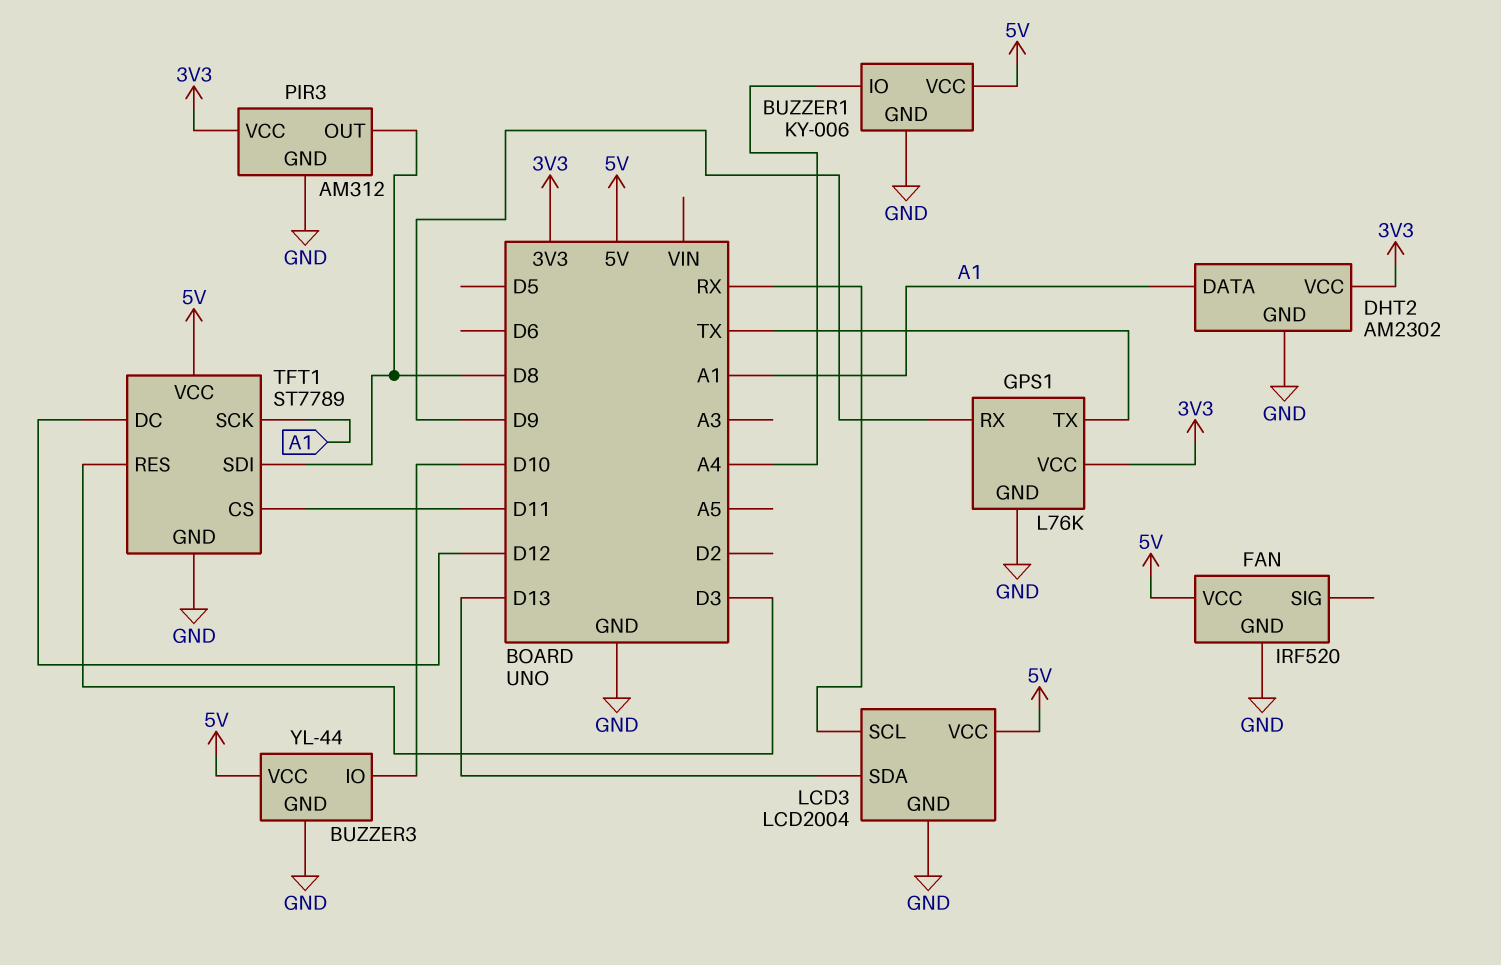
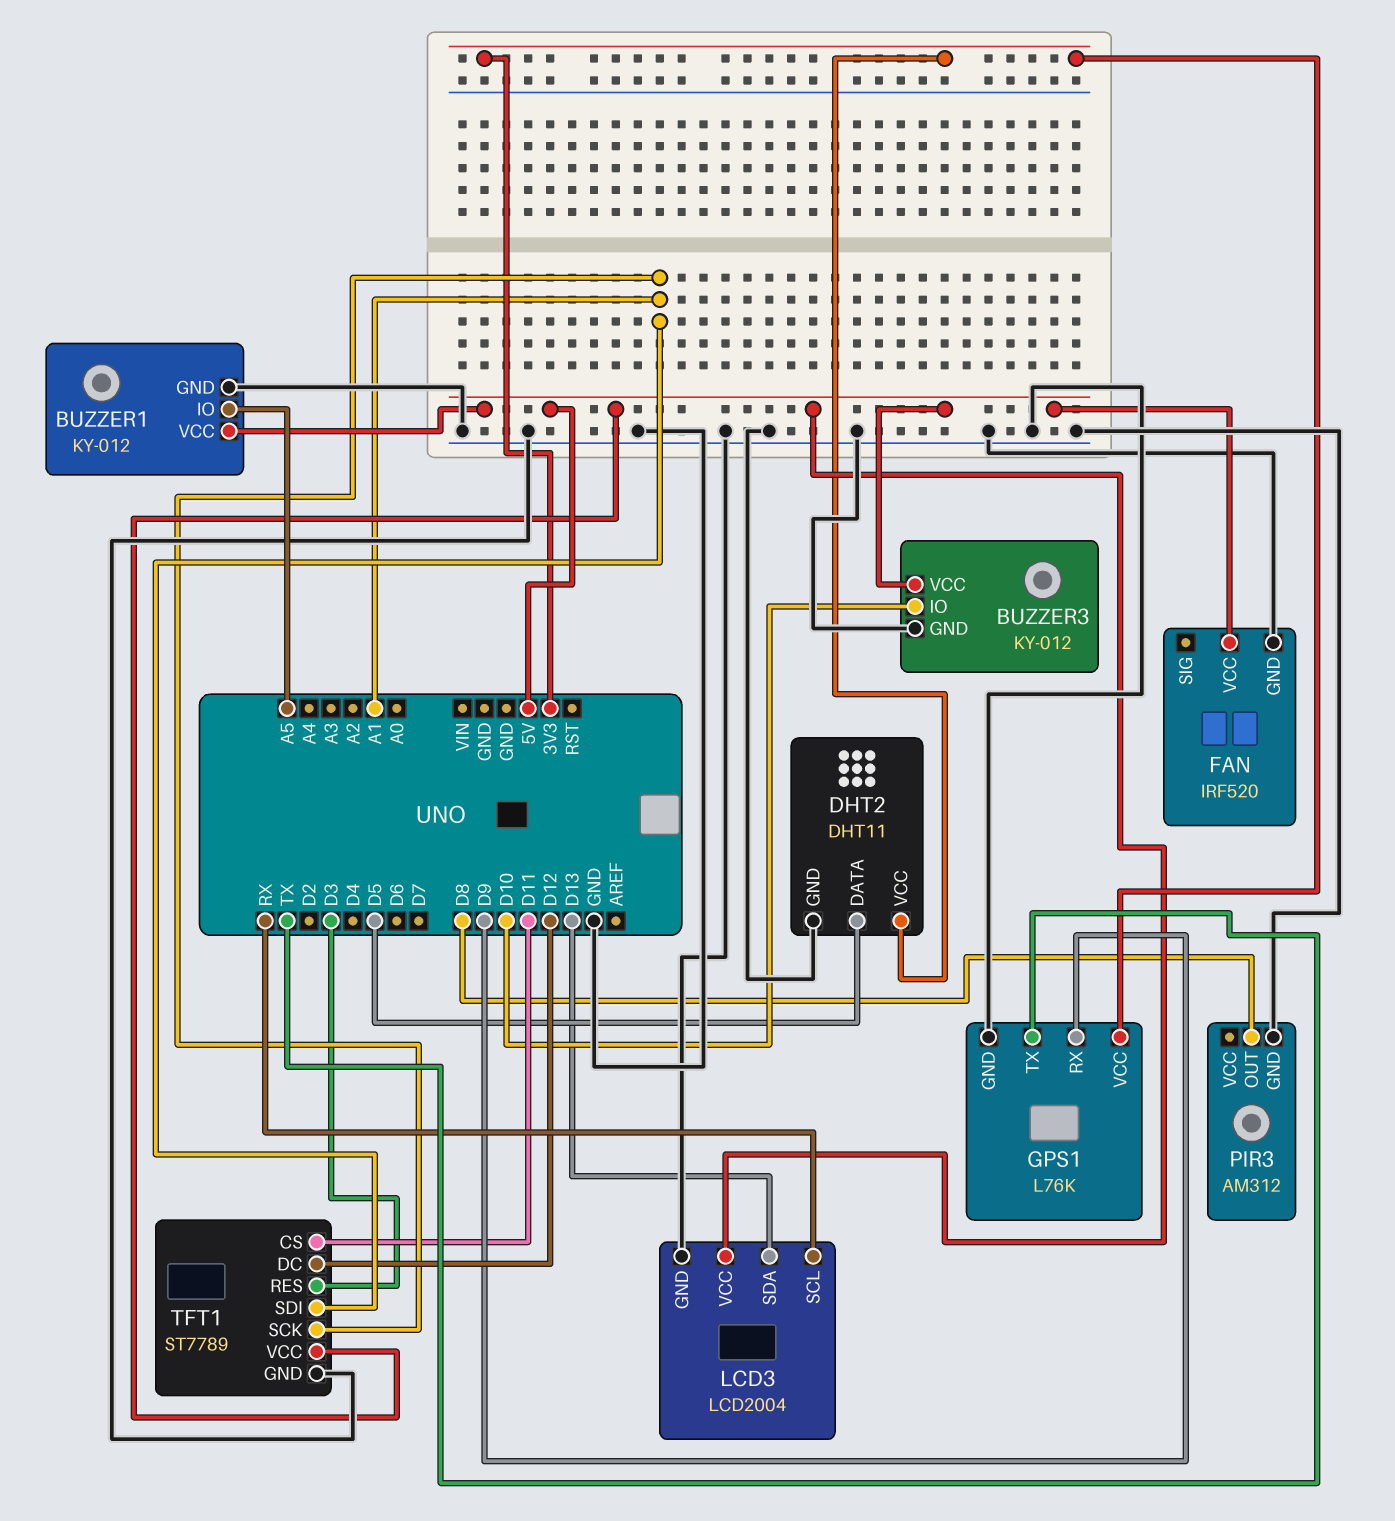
BUZZER1: KY-006 -> KY-012
BUZZER1 pin IO: A4 -> A5
BUZZER3: YL-44 -> KY-012
DHT2: AM2302 -> DHT11
DHT2 pin DATA: A1 -> D5
PIR3 pin VCC: 3V3 -> none
TFT1 pin SDI: D8 -> A1

